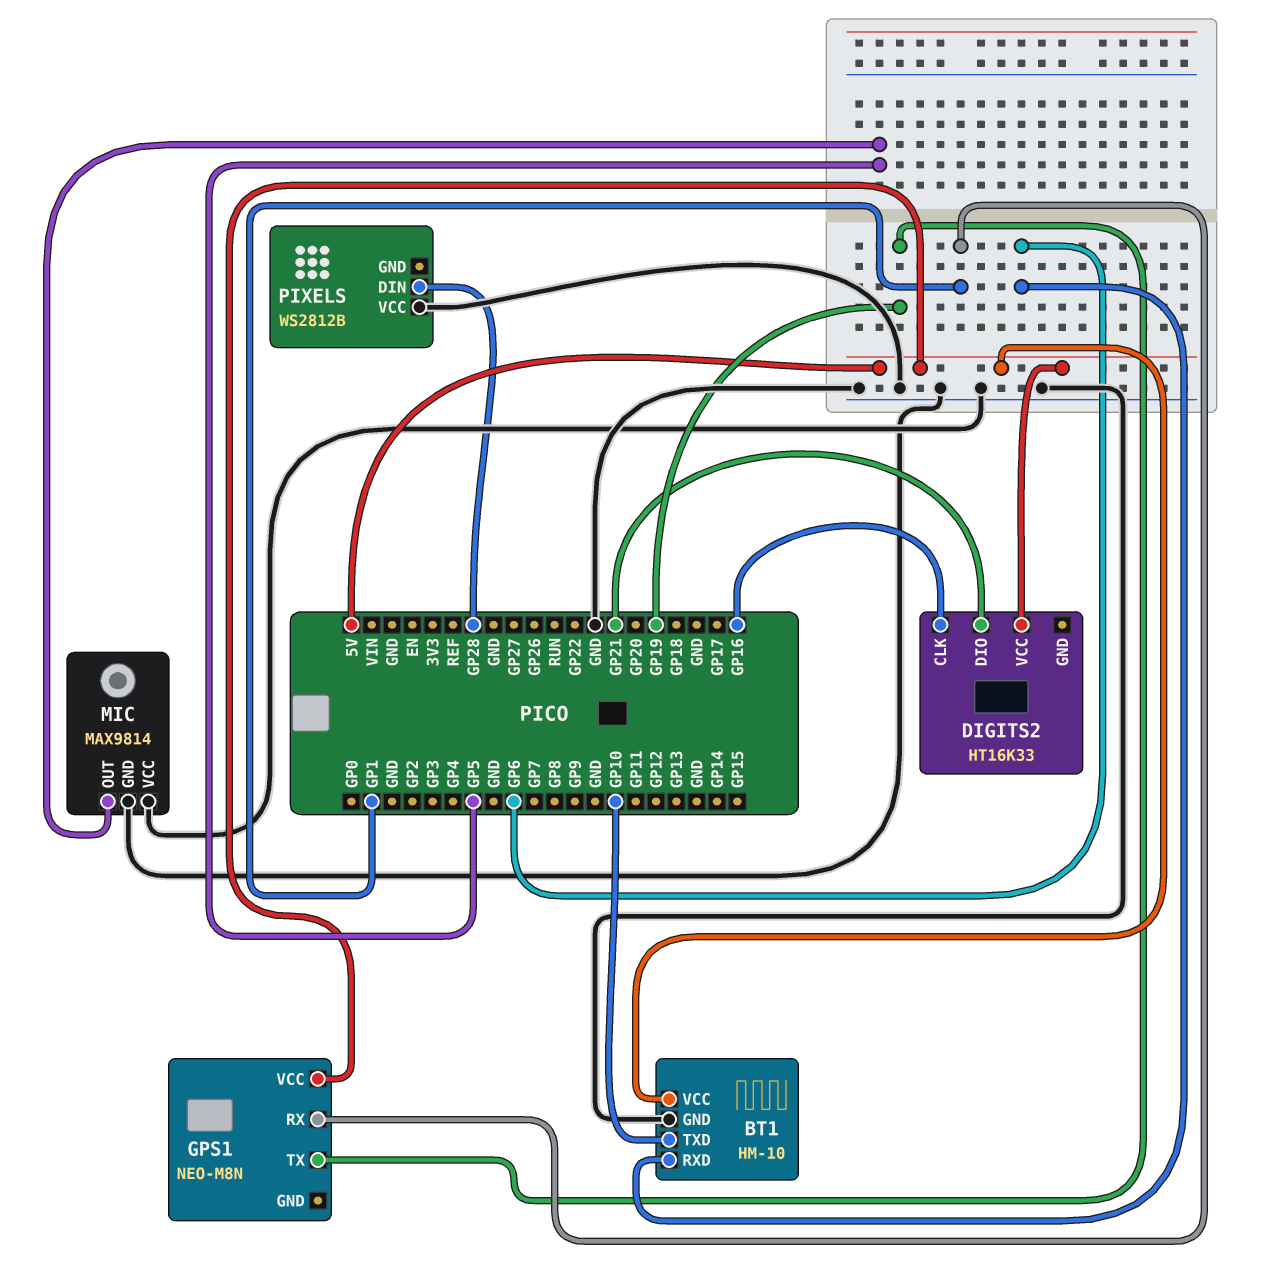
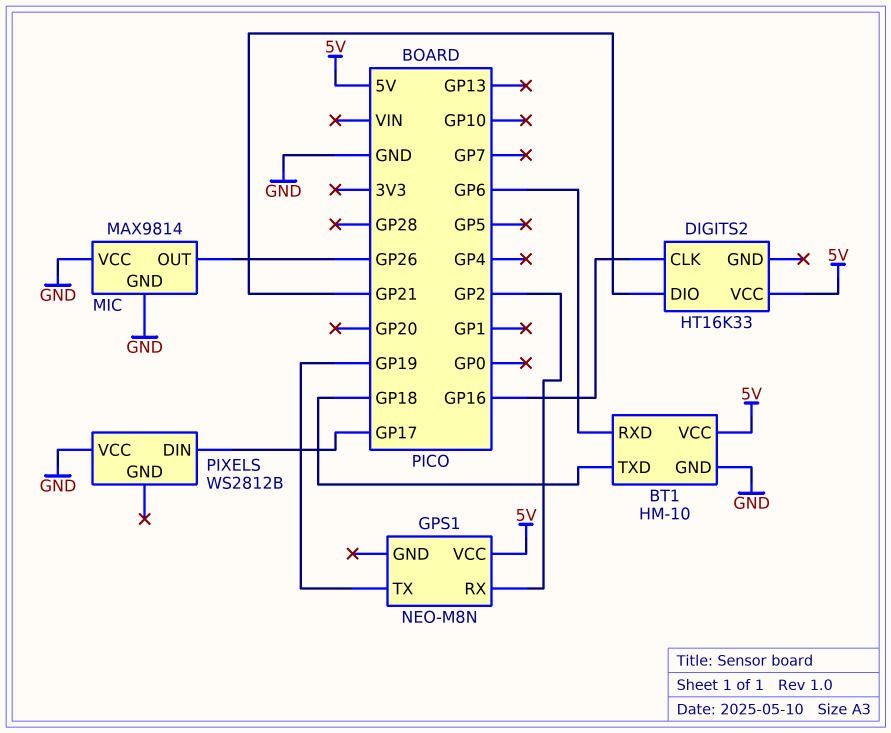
BT1 pin TXD: GP10 -> GP18
GPS1 pin RX: GP1 -> GP2
MIC pin OUT: GP5 -> GP26
PIXELS pin DIN: GP28 -> GP17

